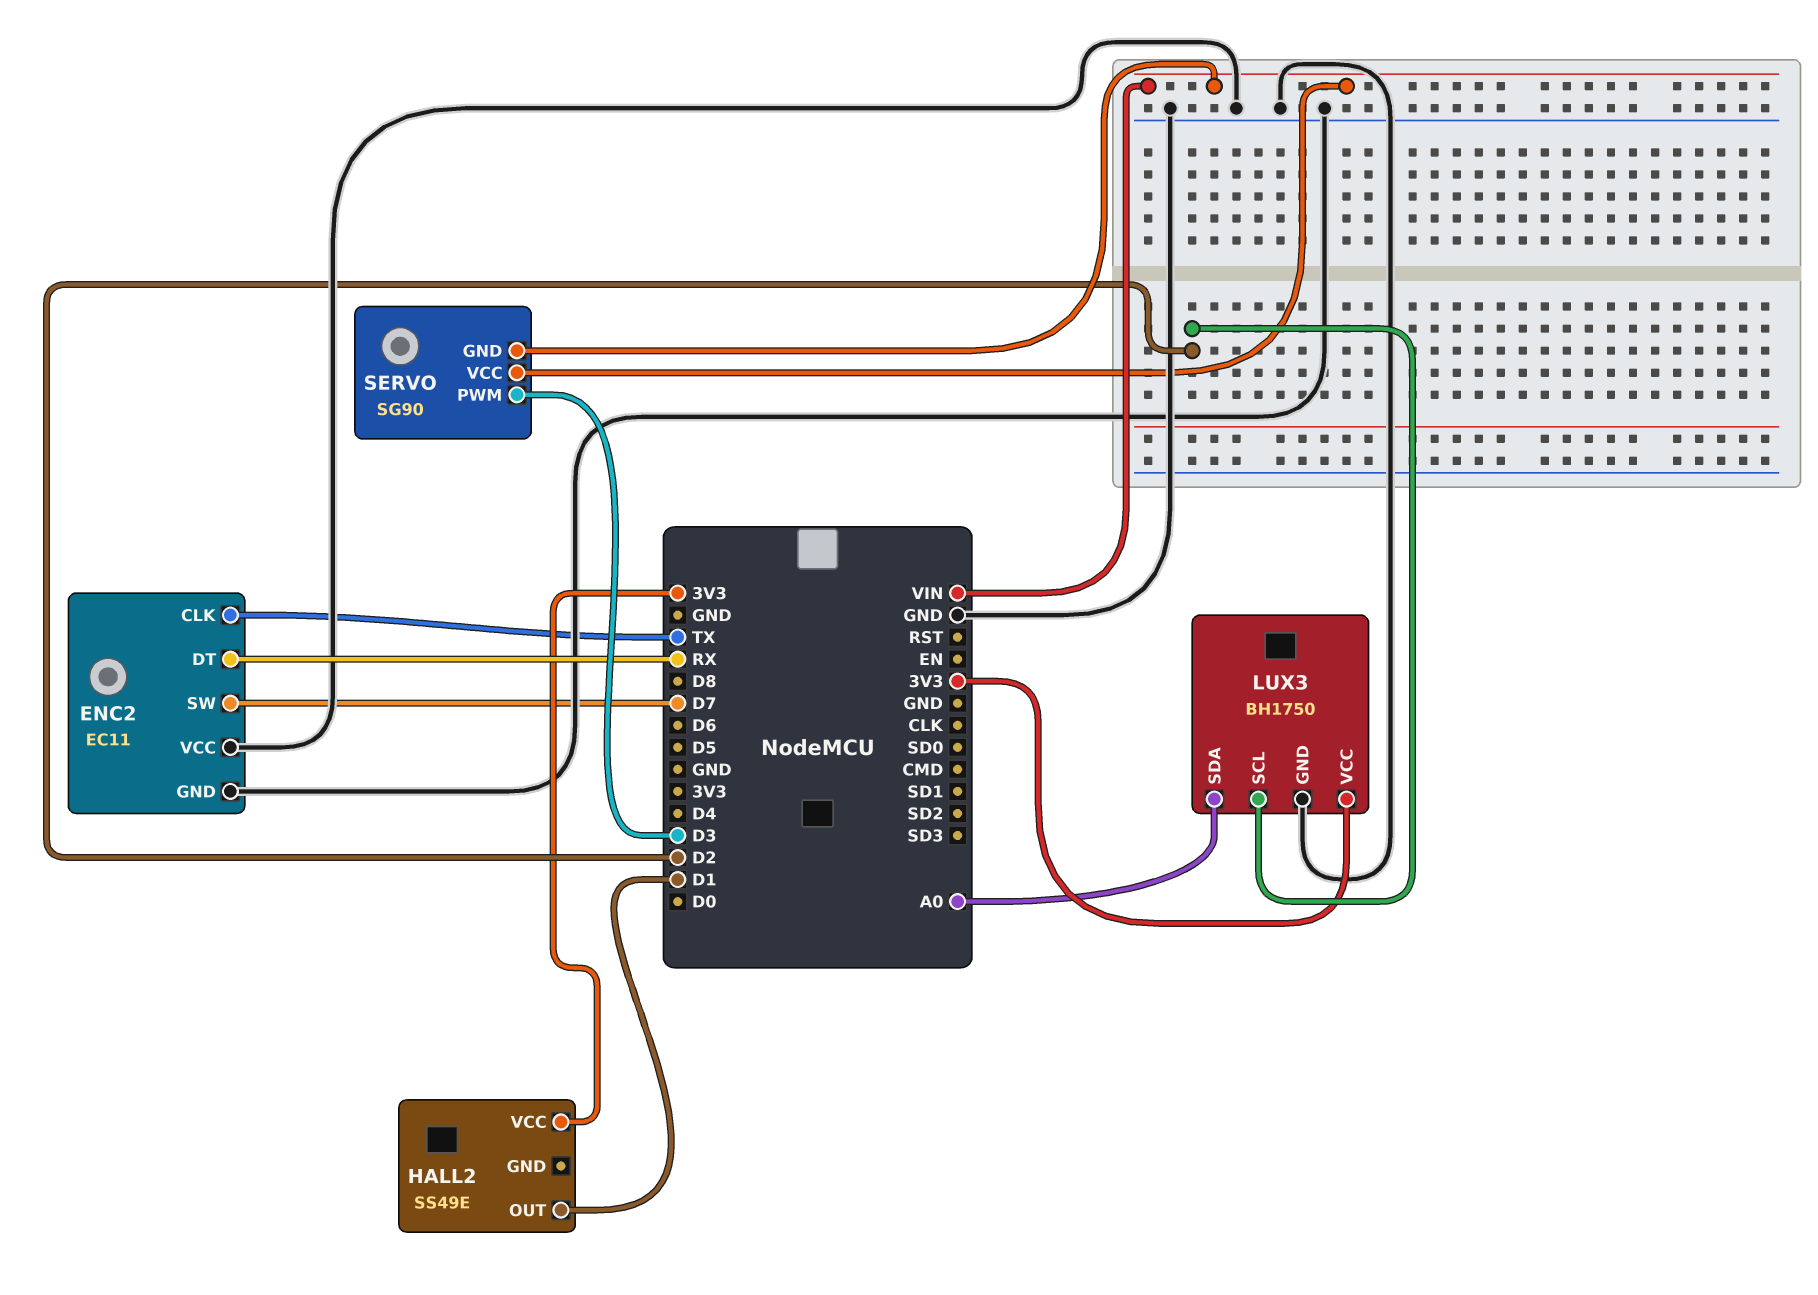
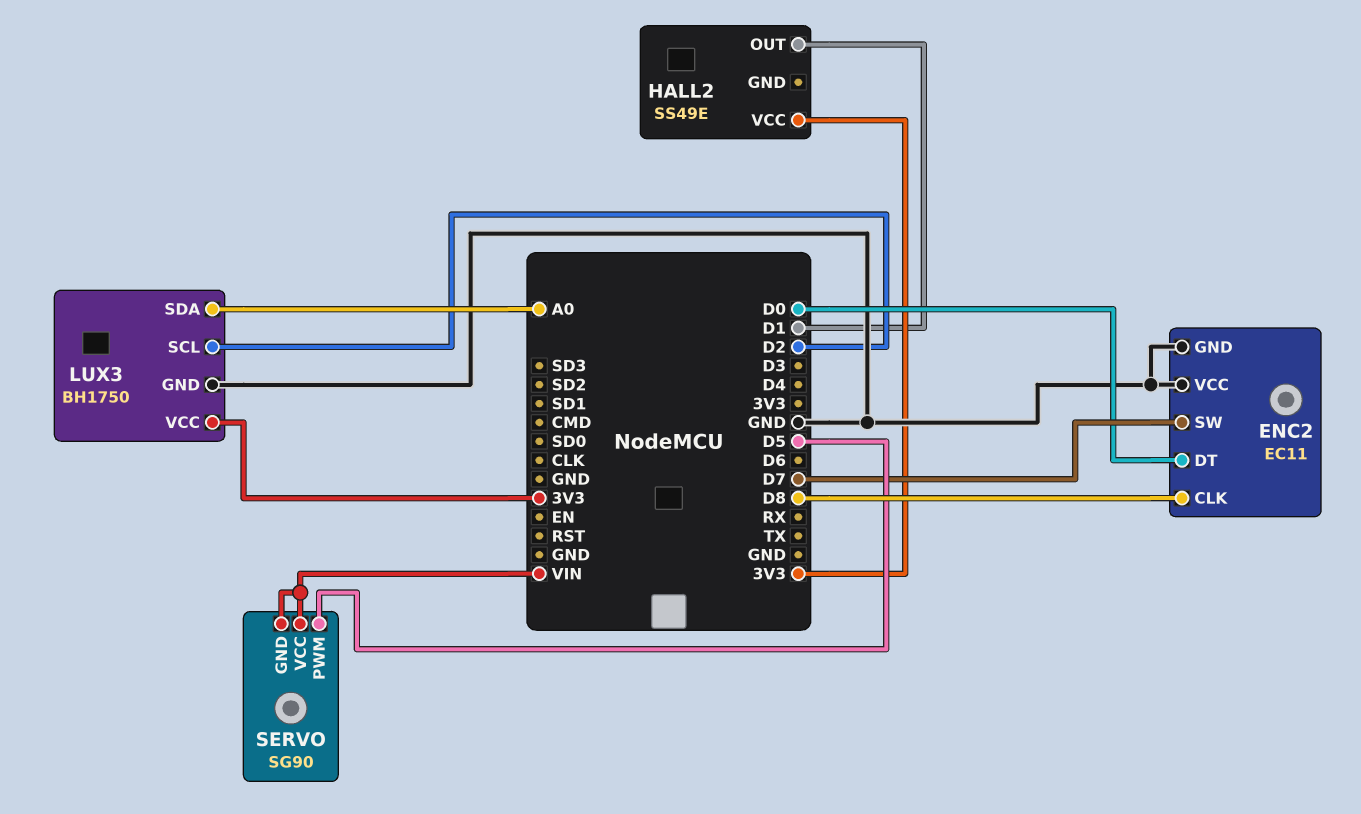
ENC2 pin CLK: TX -> D8
ENC2 pin DT: RX -> D0
SERVO pin PWM: D3 -> D5

